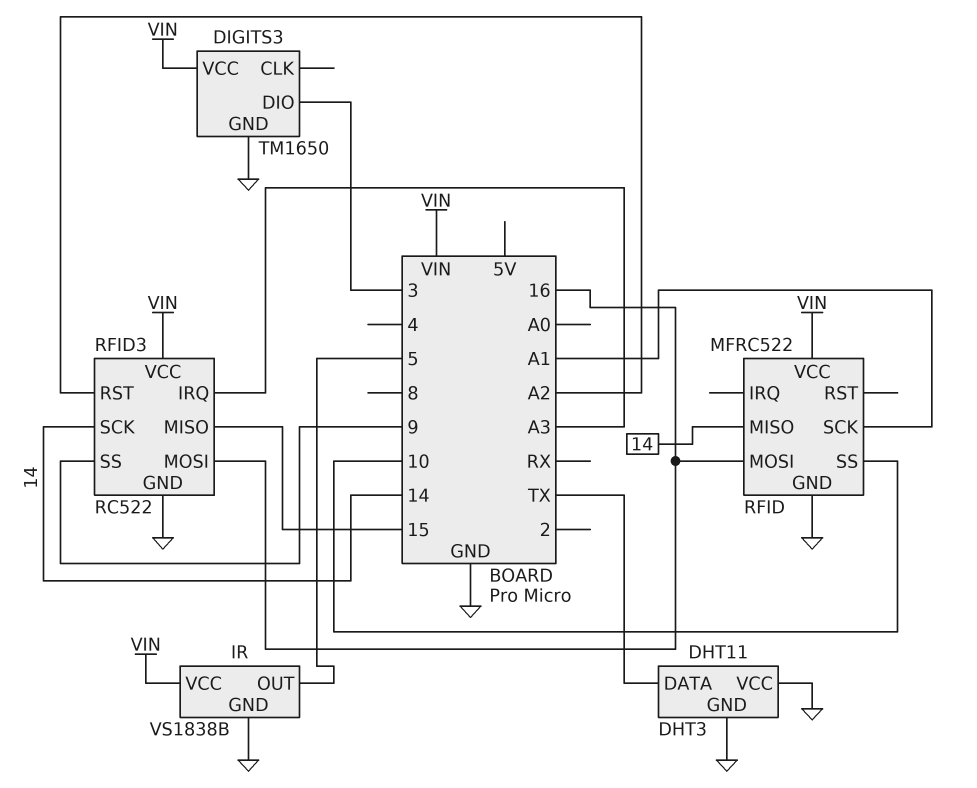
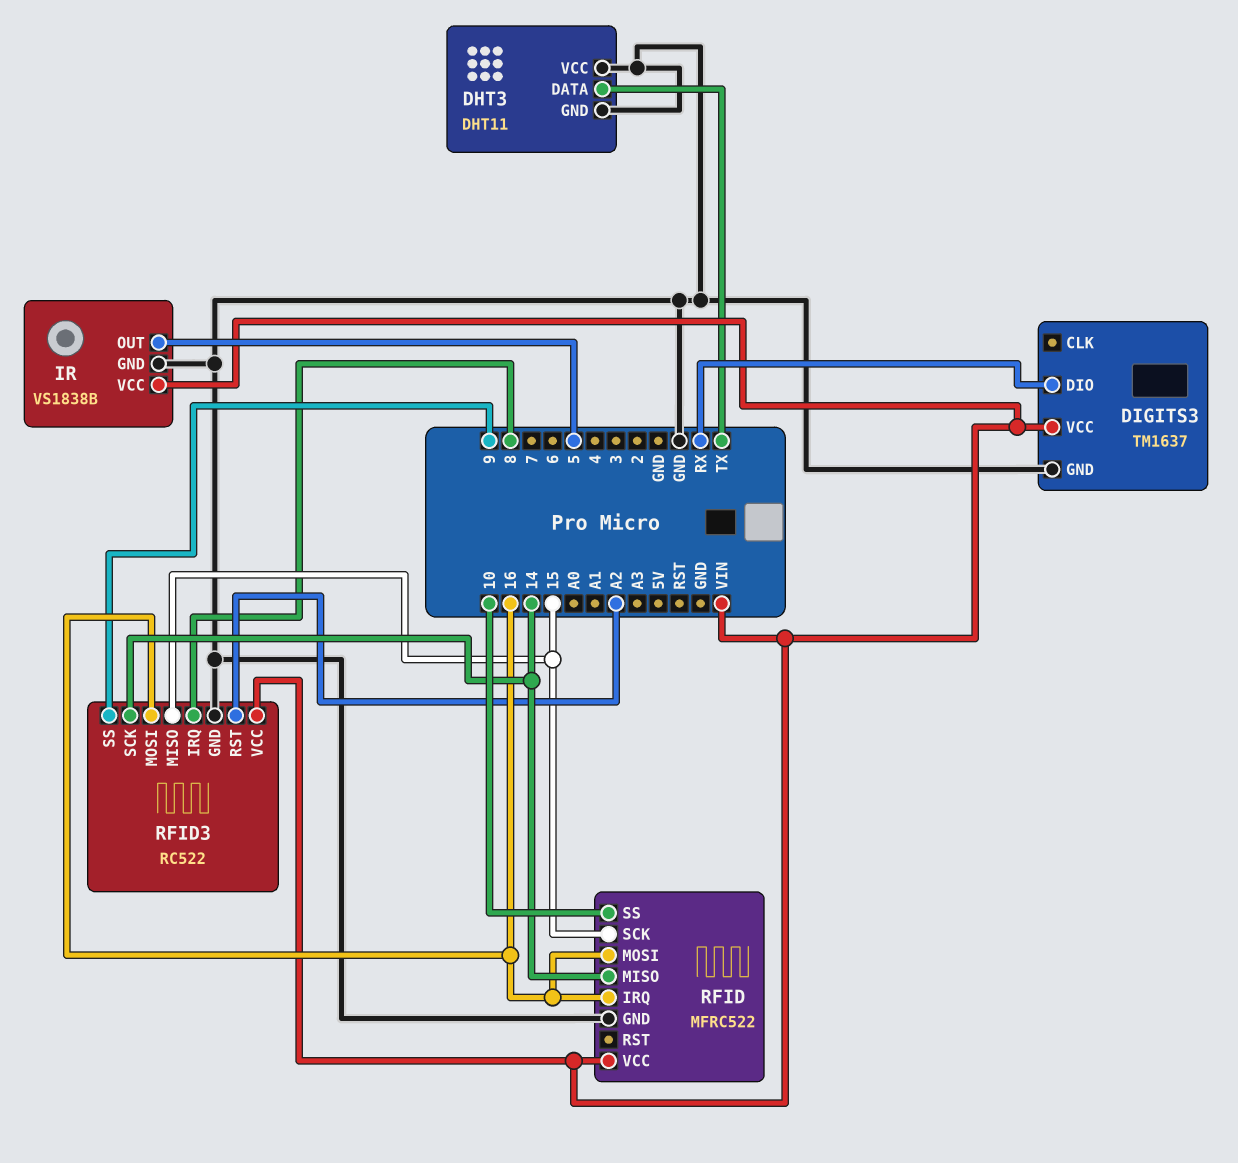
DIGITS3: TM1650 -> TM1637
DIGITS3 pin DIO: 3 -> RX
RFID pin IRQ: none -> 16
RFID pin SCK: A1 -> 15
RFID3 pin IRQ: A3 -> 8

